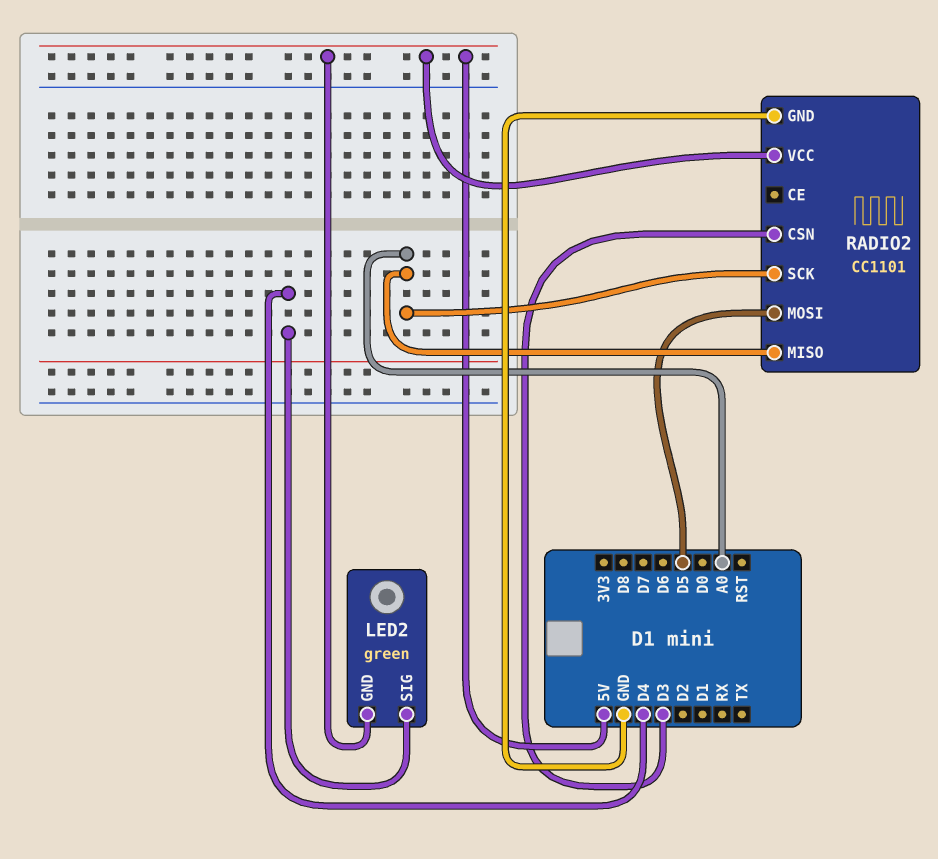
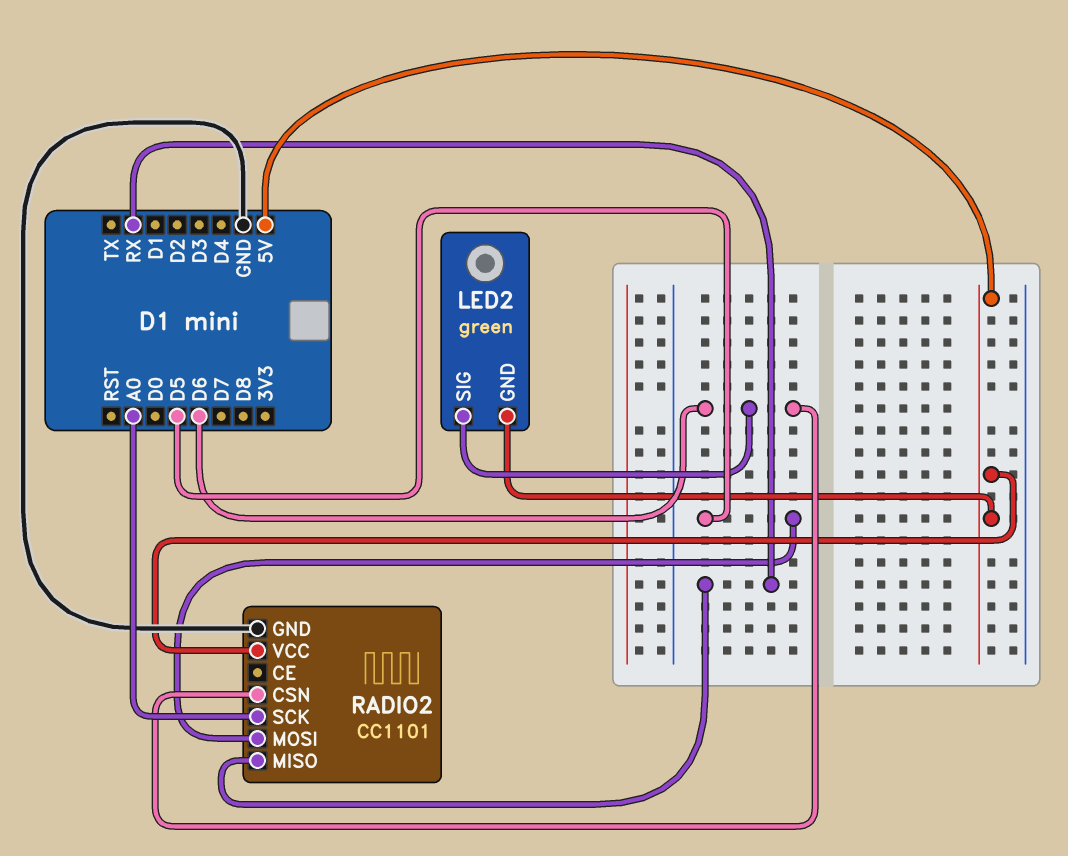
LED2 pin SIG: D4 -> D6
RADIO2 pin CSN: D3 -> D6
RADIO2 pin MISO: A0 -> RX

